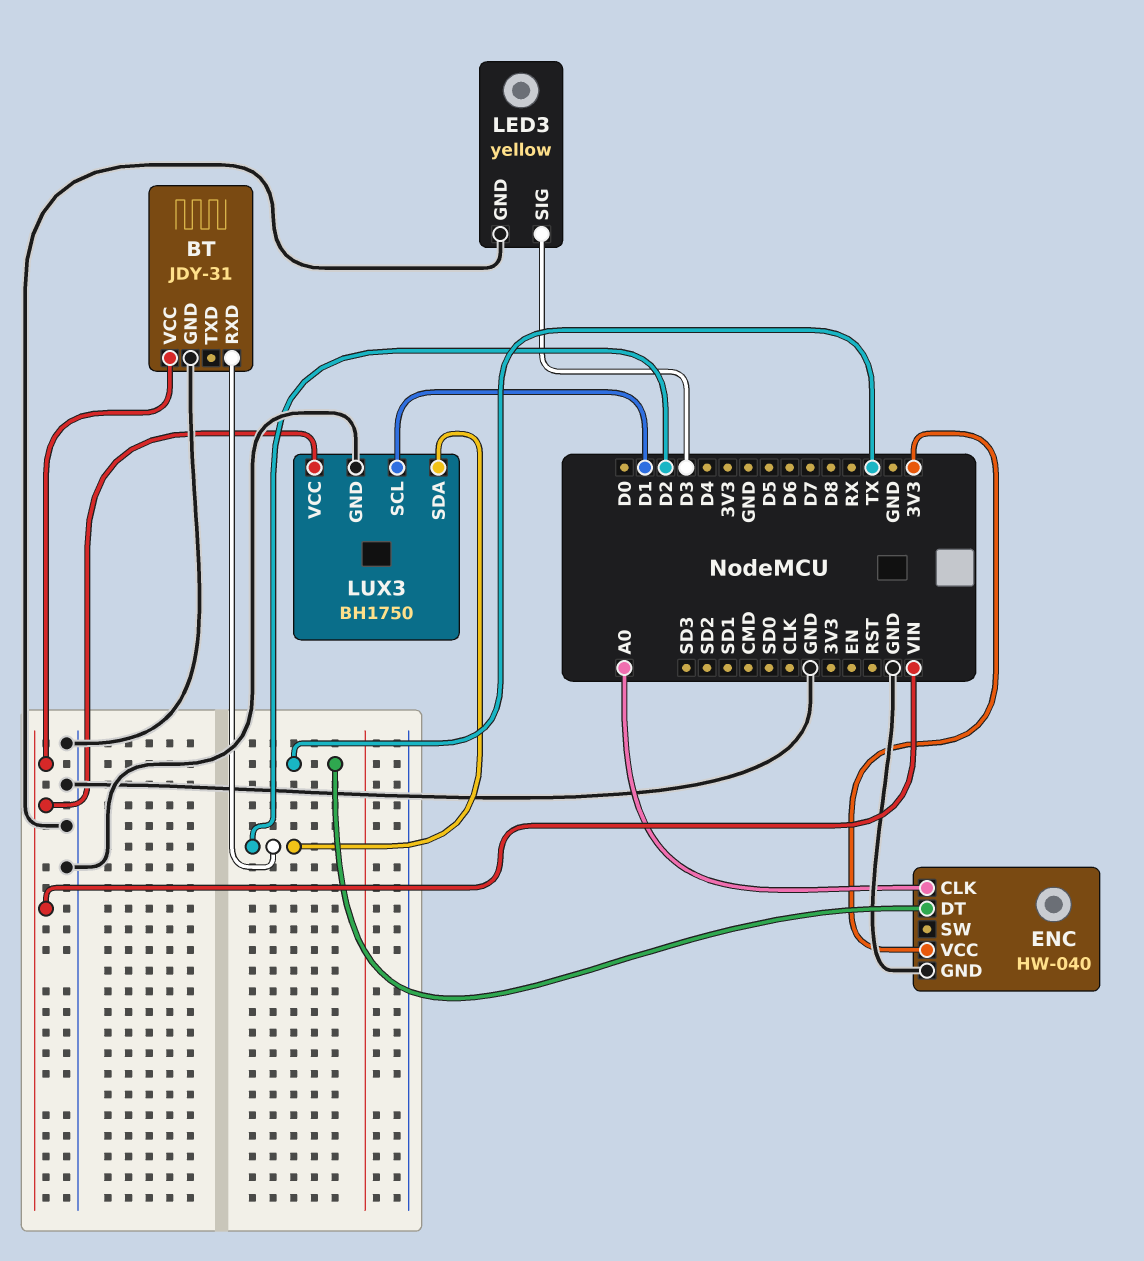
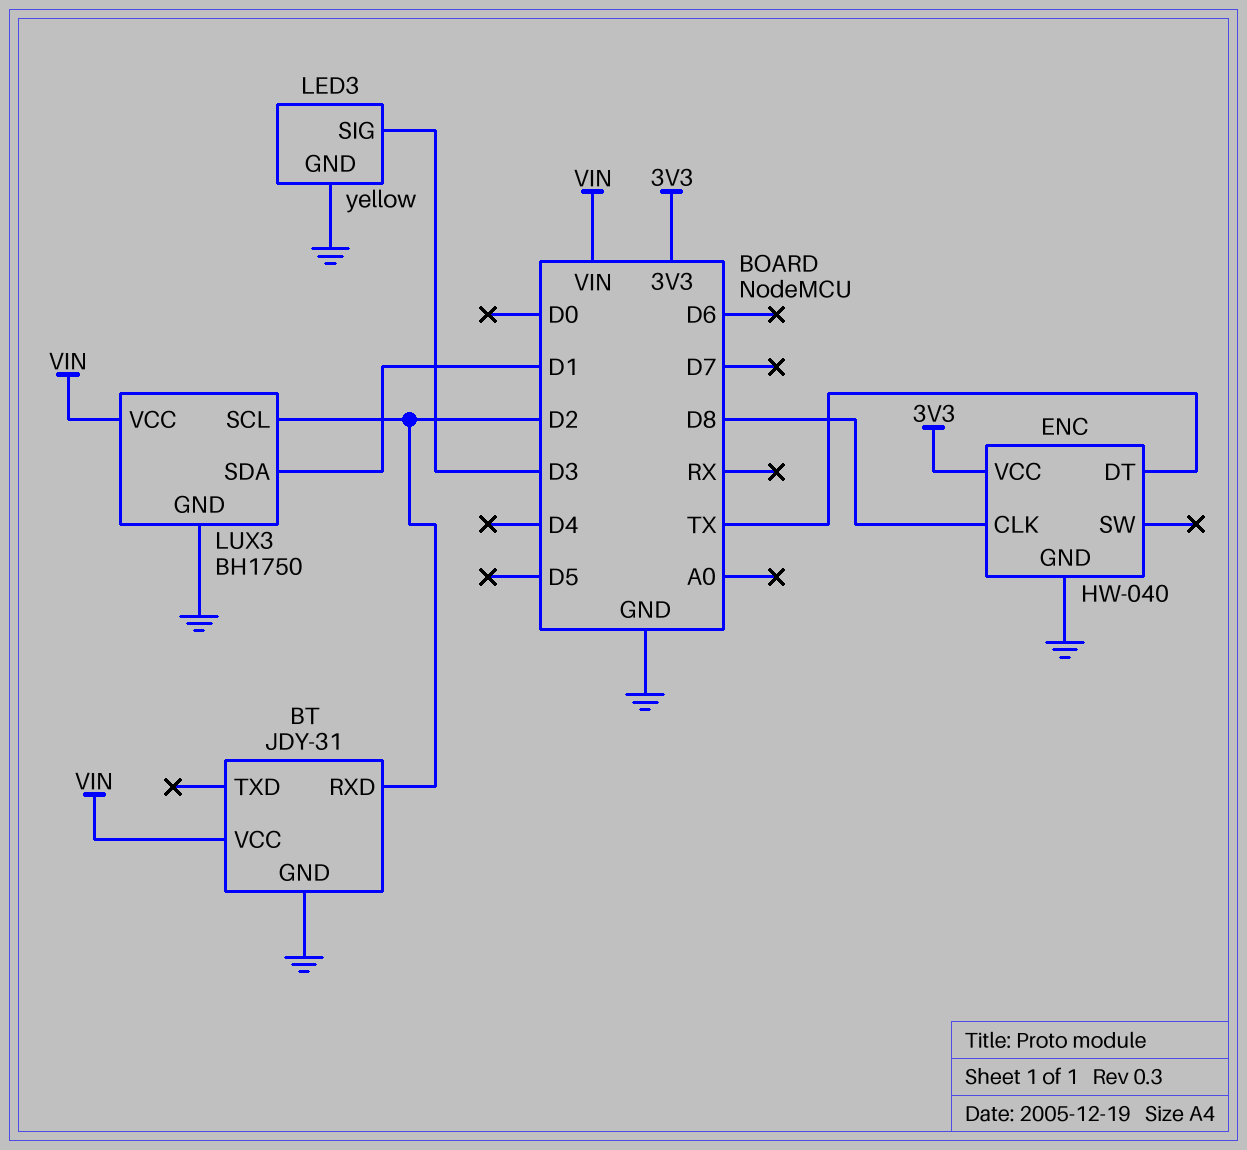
ENC pin CLK: A0 -> D8
LUX3 pin SCL: D1 -> D2
LUX3 pin SDA: D2 -> D1

